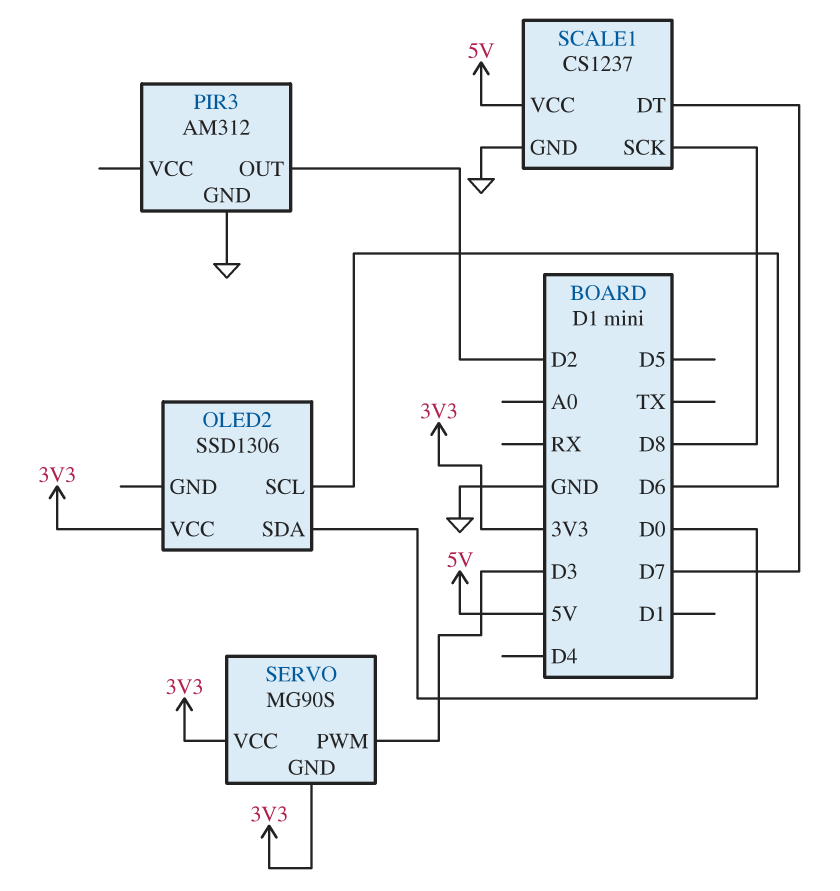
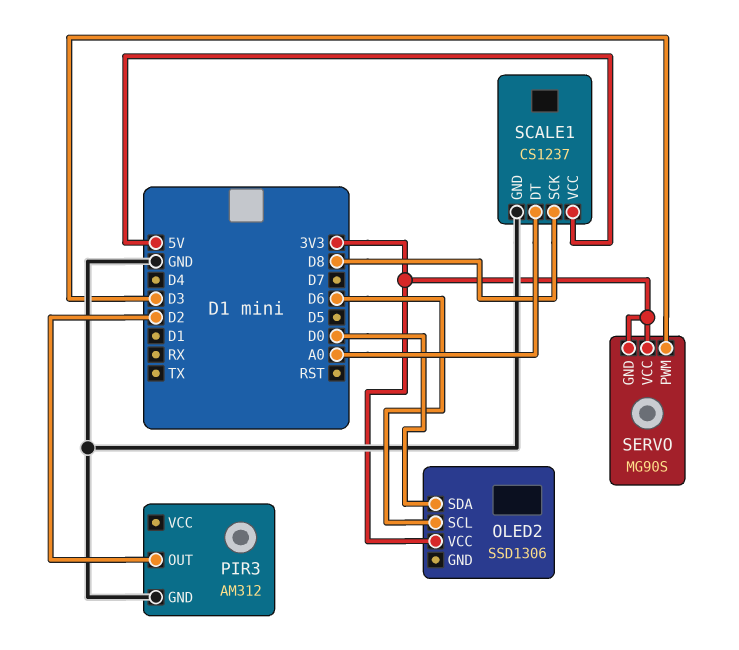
SCALE1 pin DT: D7 -> A0

